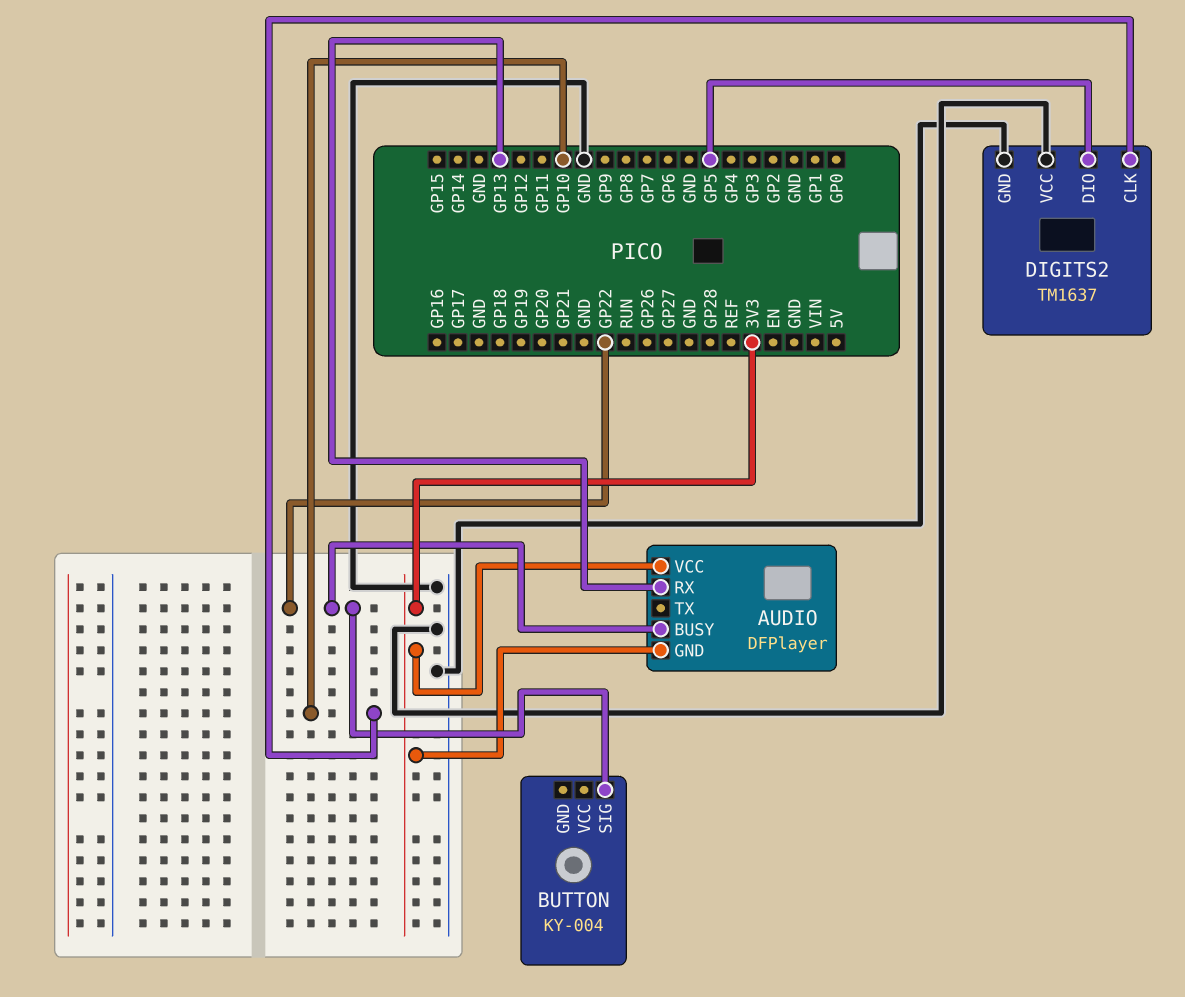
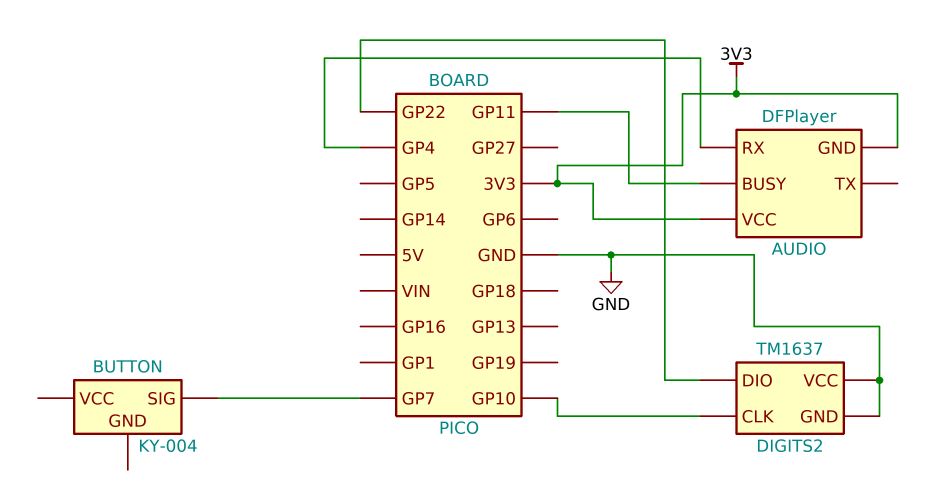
AUDIO pin BUSY: GP22 -> GP11
AUDIO pin RX: GP13 -> GP4
BUTTON pin SIG: GP22 -> GP7
DIGITS2 pin DIO: GP5 -> GP22

